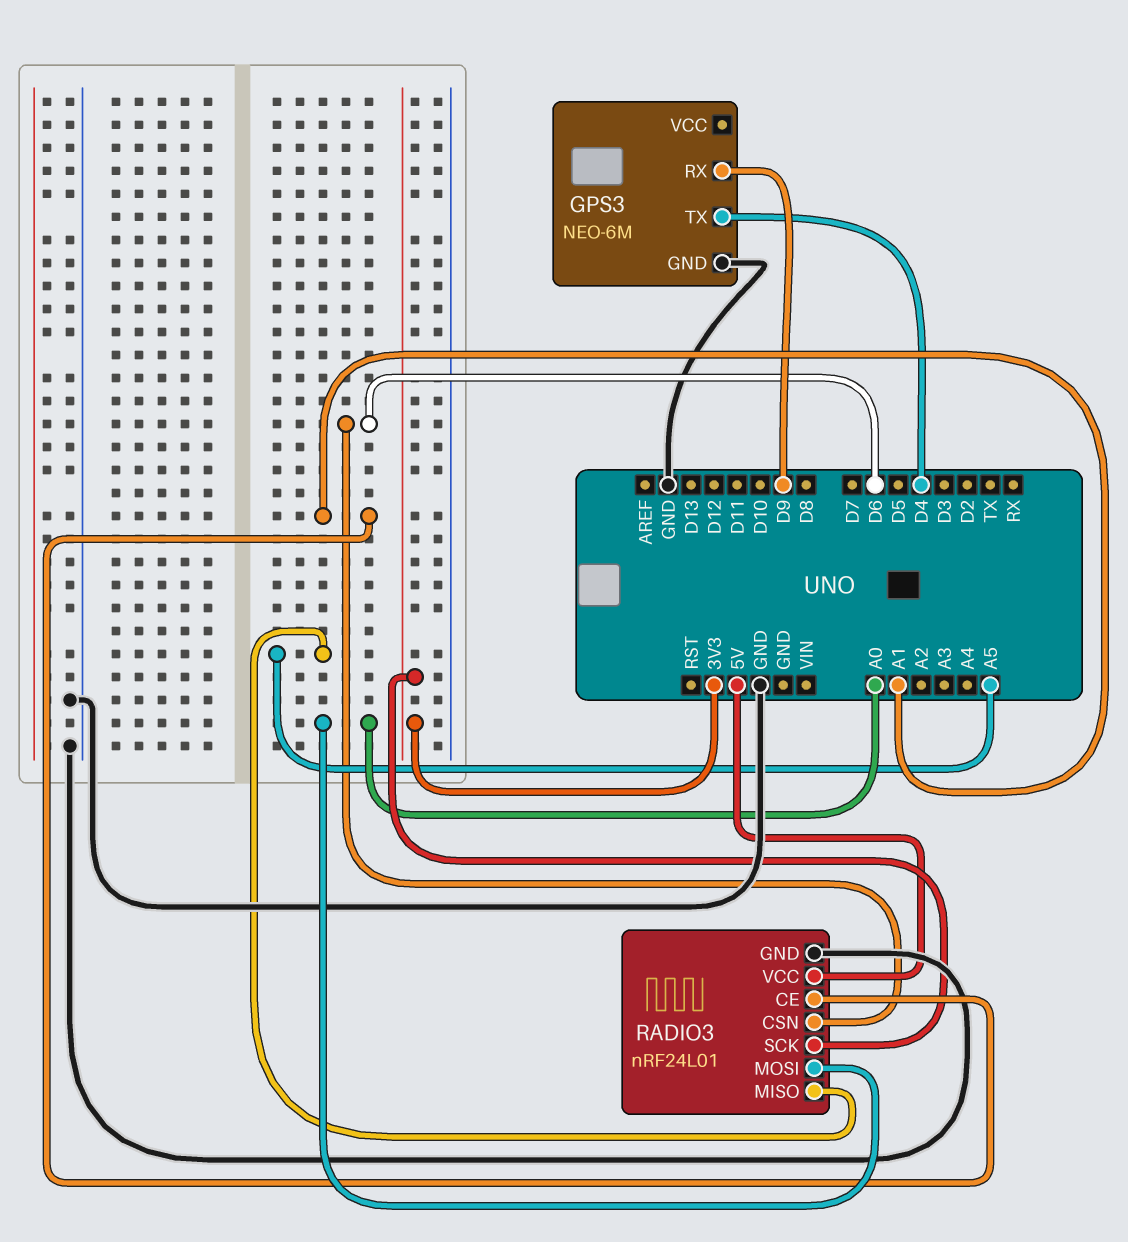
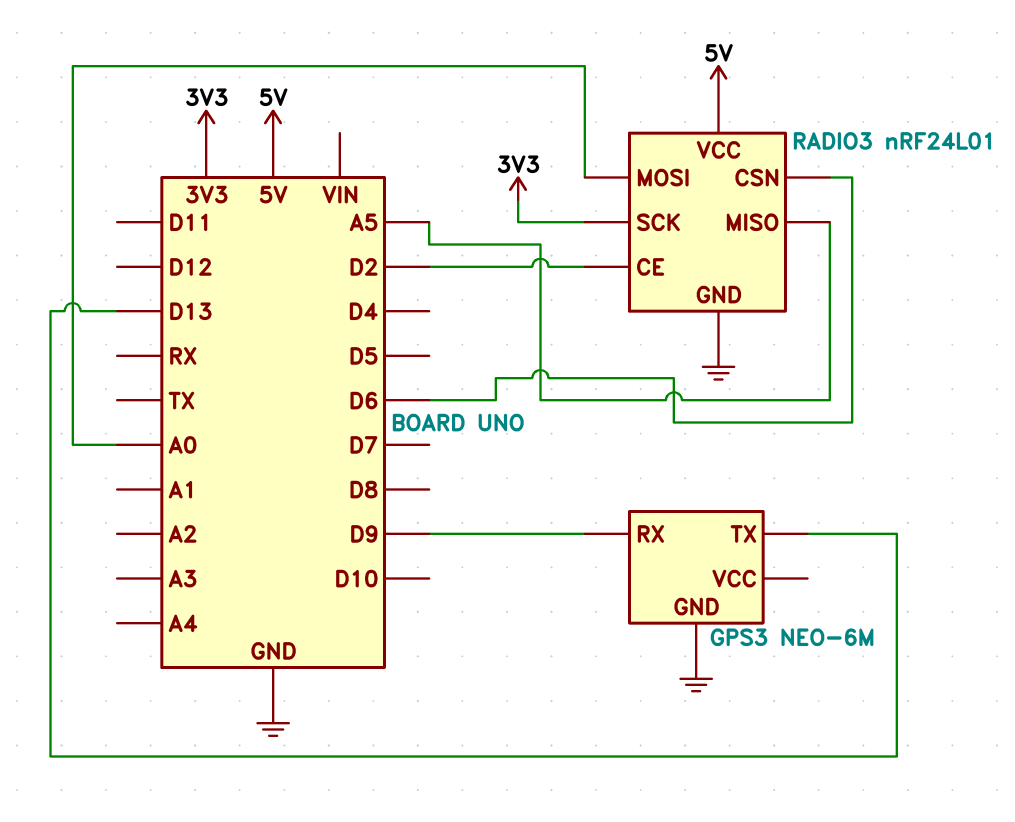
GPS3 pin TX: D4 -> D13
RADIO3 pin CE: A1 -> D2

